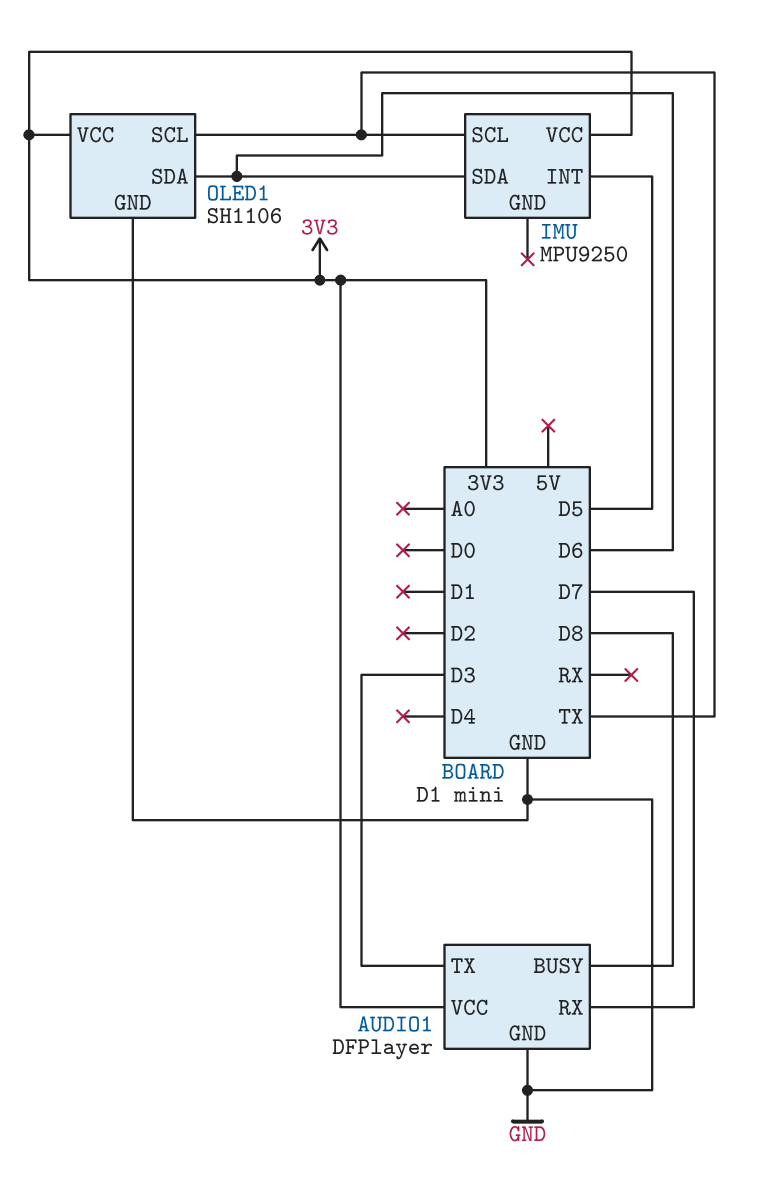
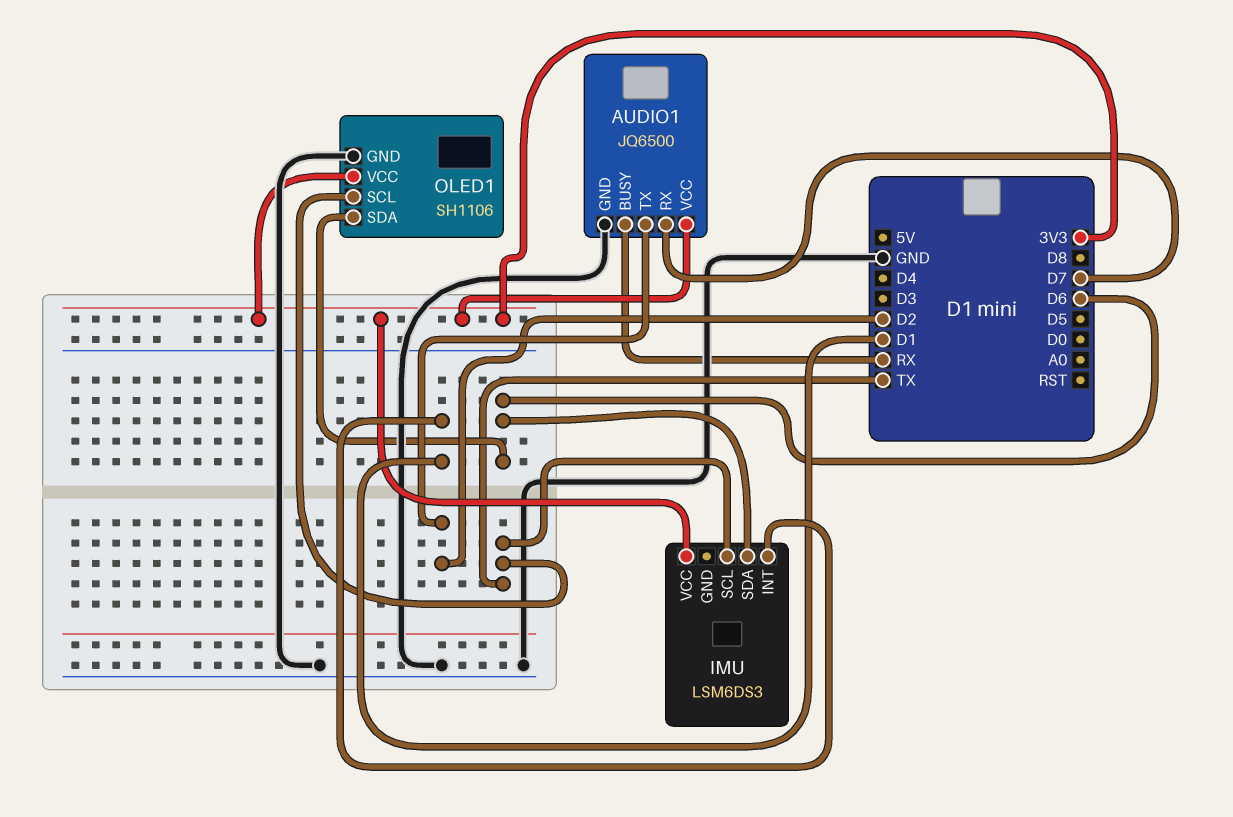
AUDIO1: DFPlayer -> JQ6500
AUDIO1 pin BUSY: D8 -> RX
AUDIO1 pin TX: D3 -> D2
IMU: MPU9250 -> LSM6DS3
IMU pin INT: D5 -> D1

